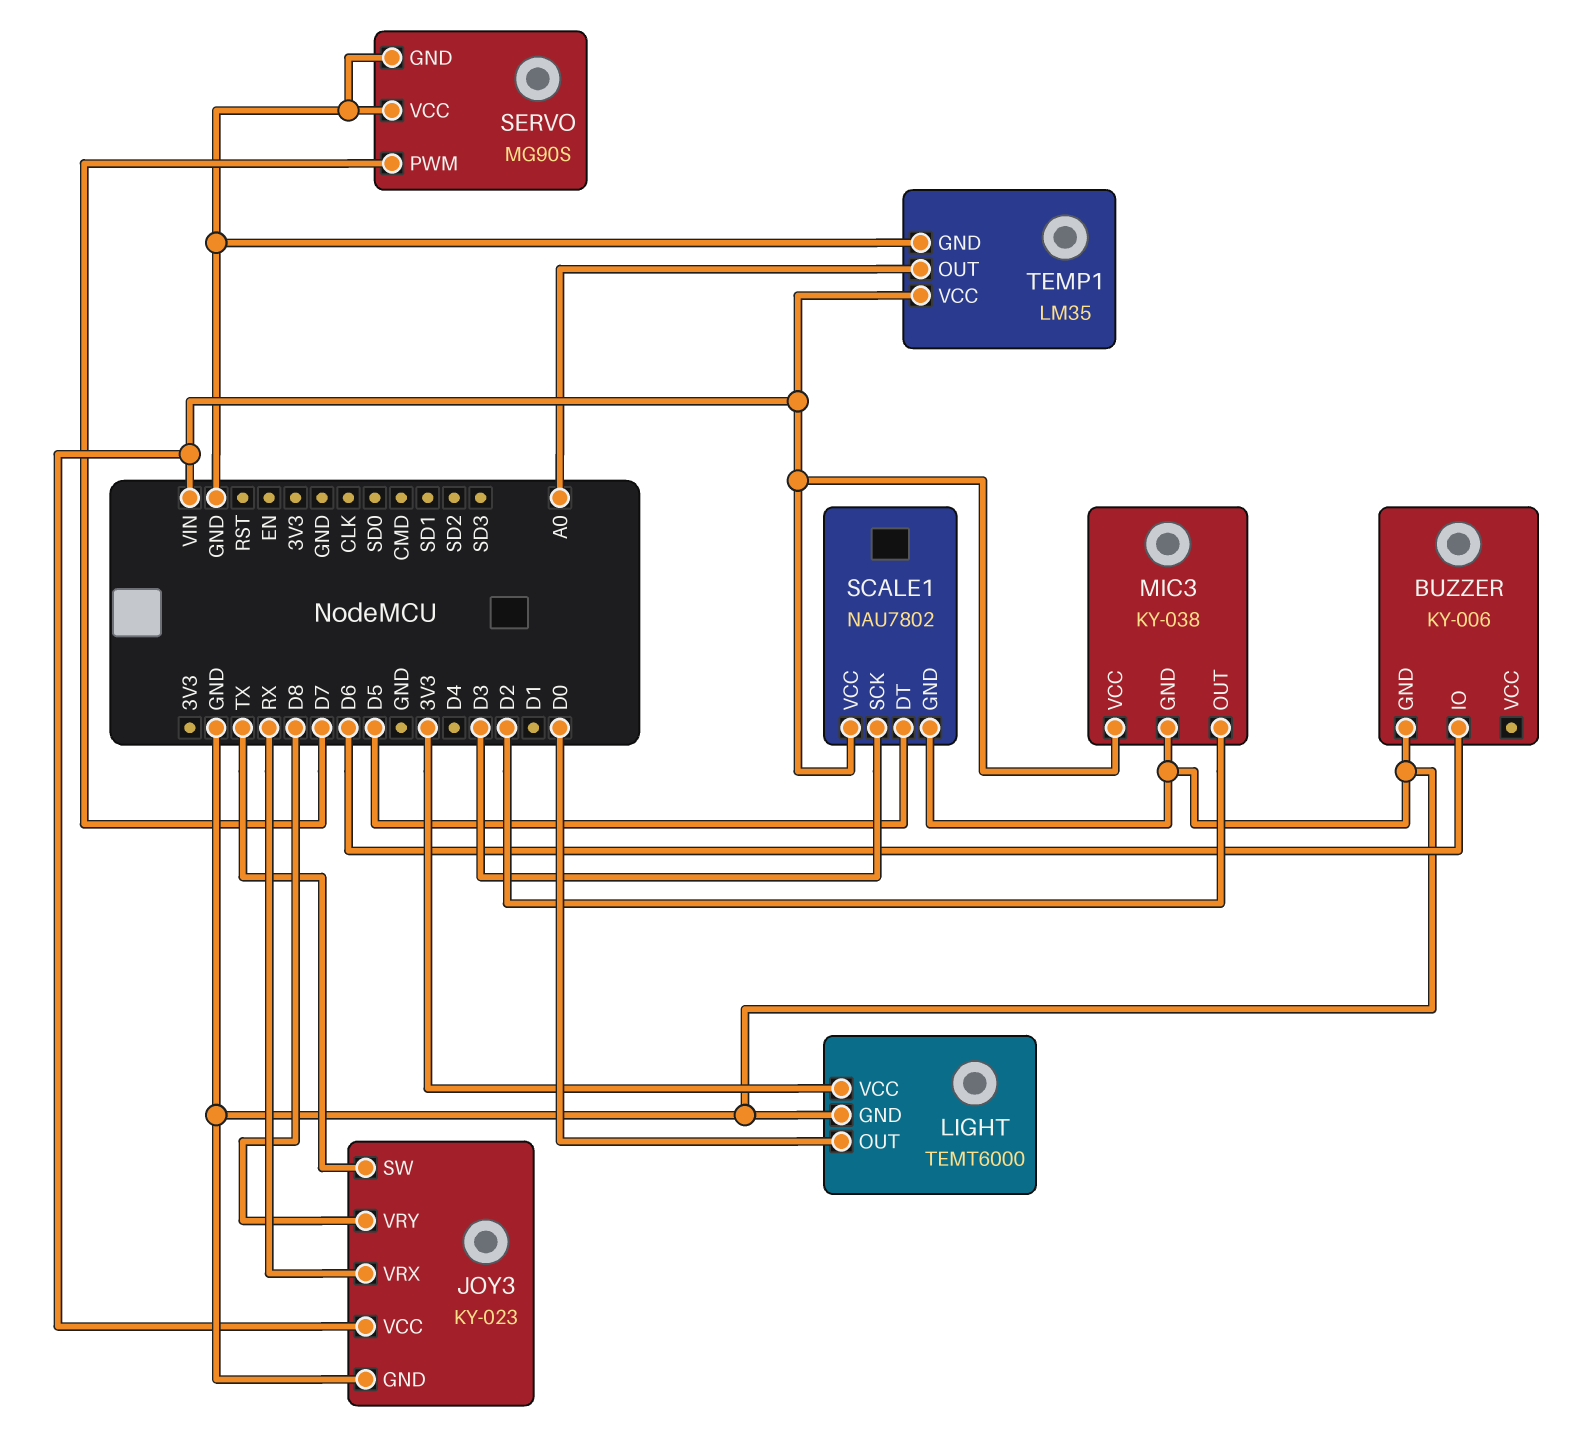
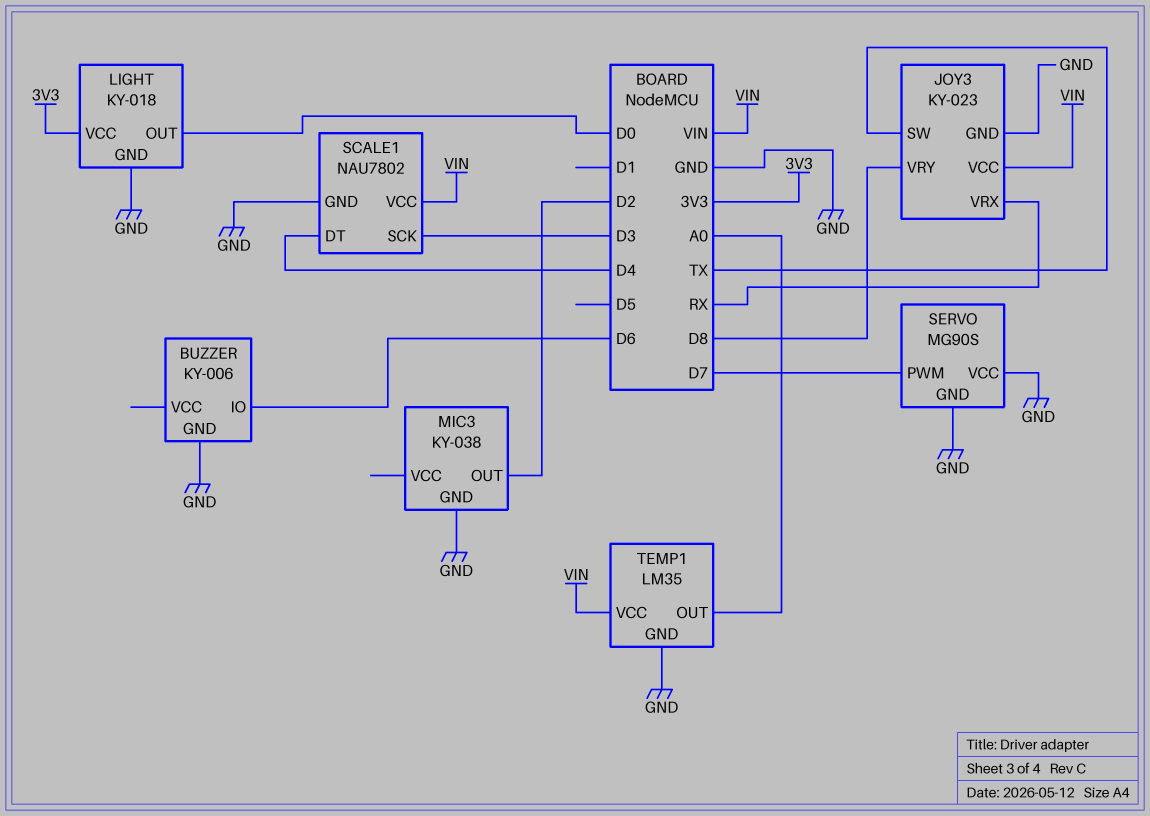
LIGHT: TEMT6000 -> KY-018
MIC3 pin VCC: VIN -> none
SCALE1 pin DT: D5 -> D4

